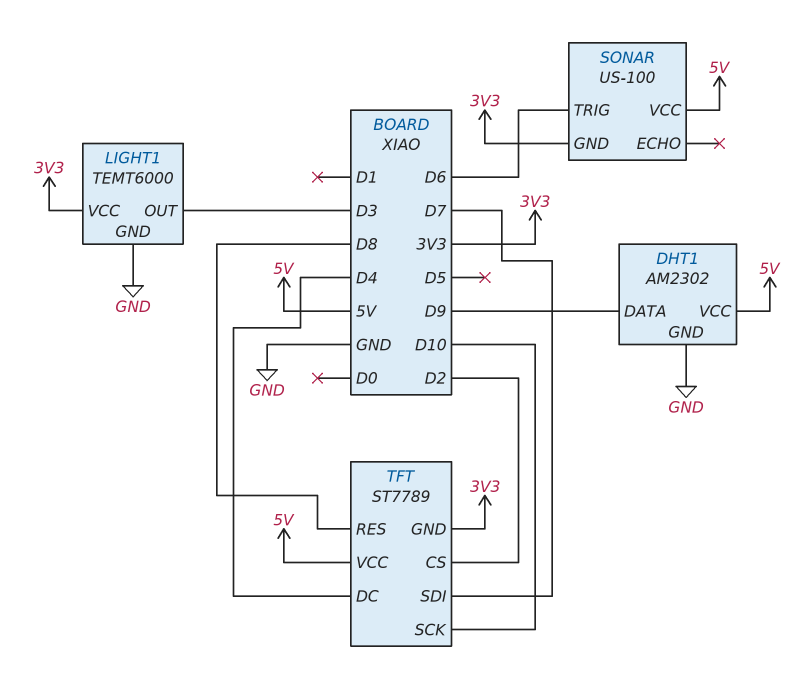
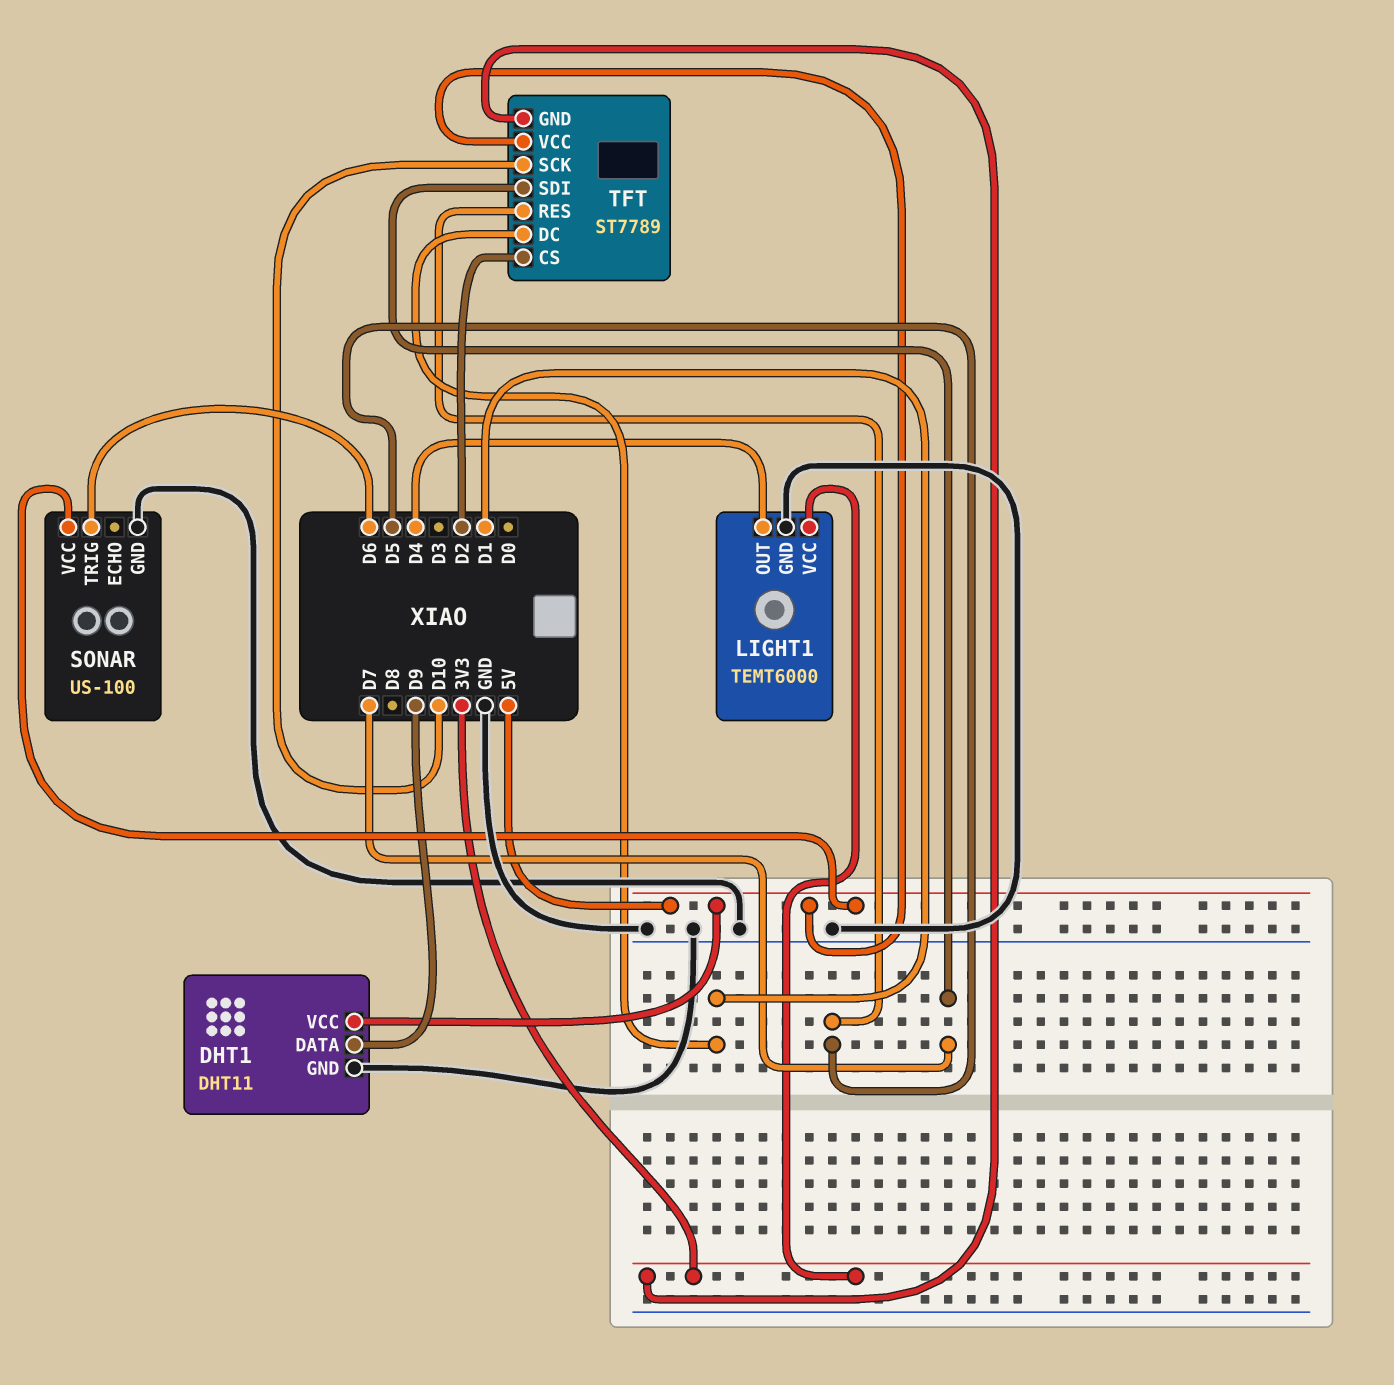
DHT1: AM2302 -> DHT11
LIGHT1 pin OUT: D3 -> D4
SONAR pin GND: 3V3 -> GND
TFT pin DC: D4 -> D1
TFT pin RES: D8 -> D5

